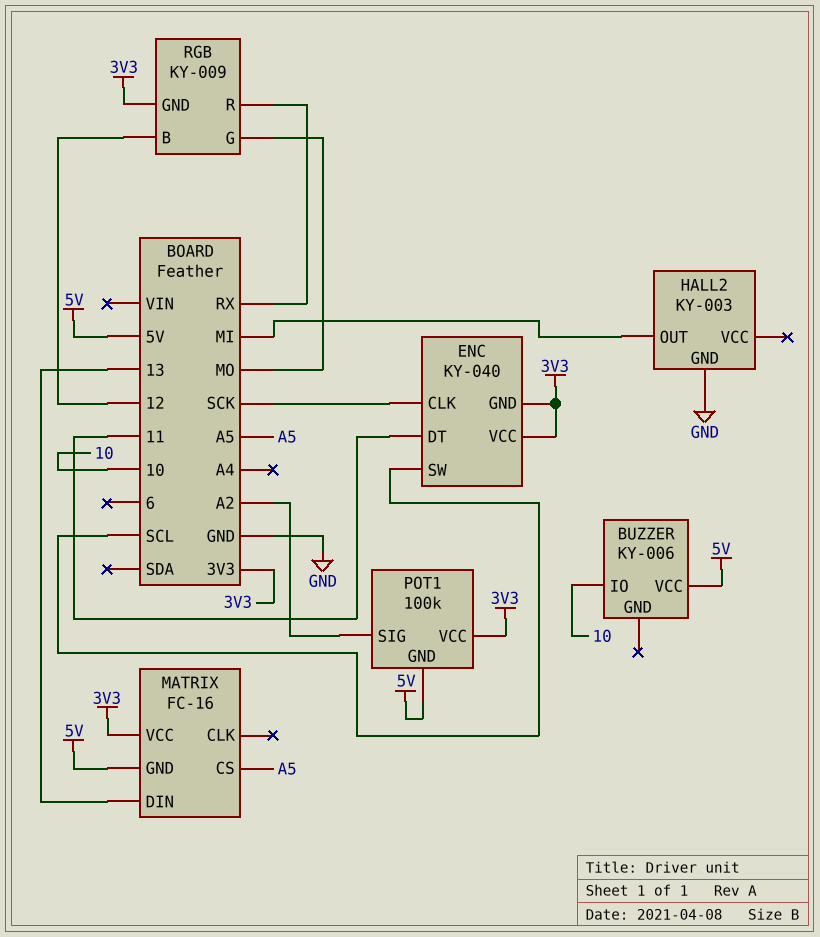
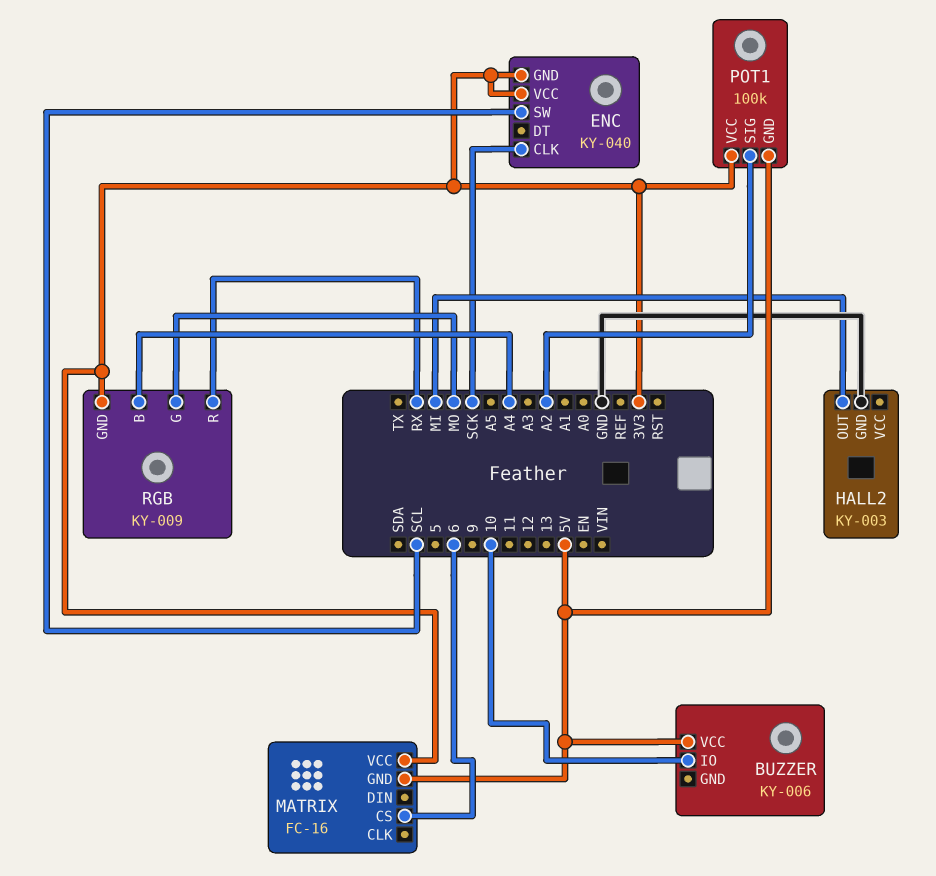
ENC pin DT: 11 -> none
MATRIX pin CS: A5 -> 6
MATRIX pin DIN: 13 -> none
RGB pin B: 12 -> A4

